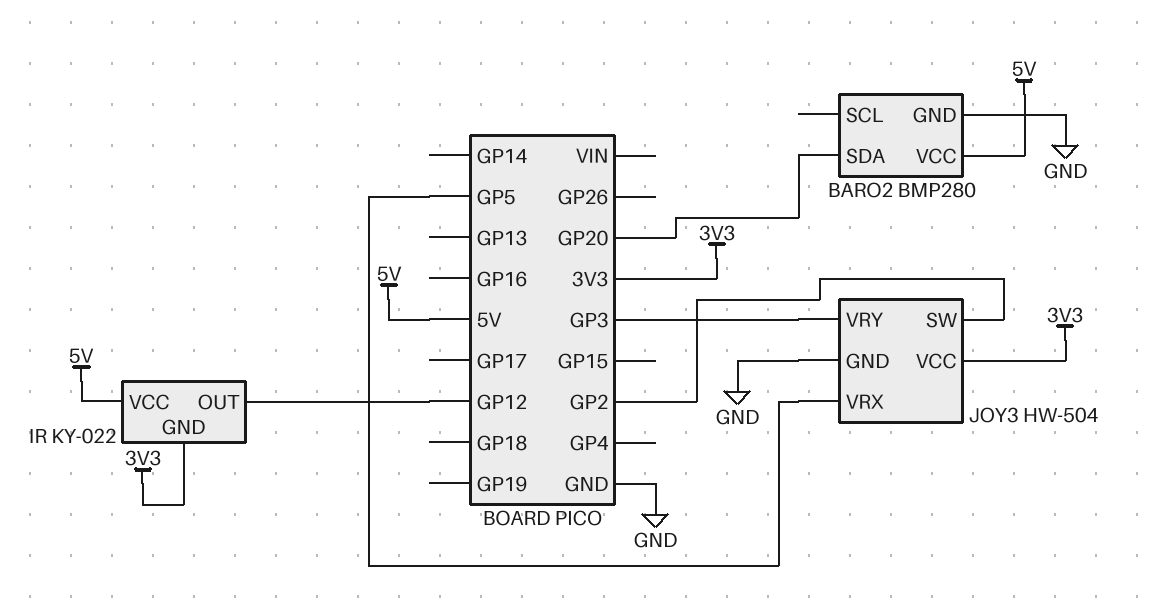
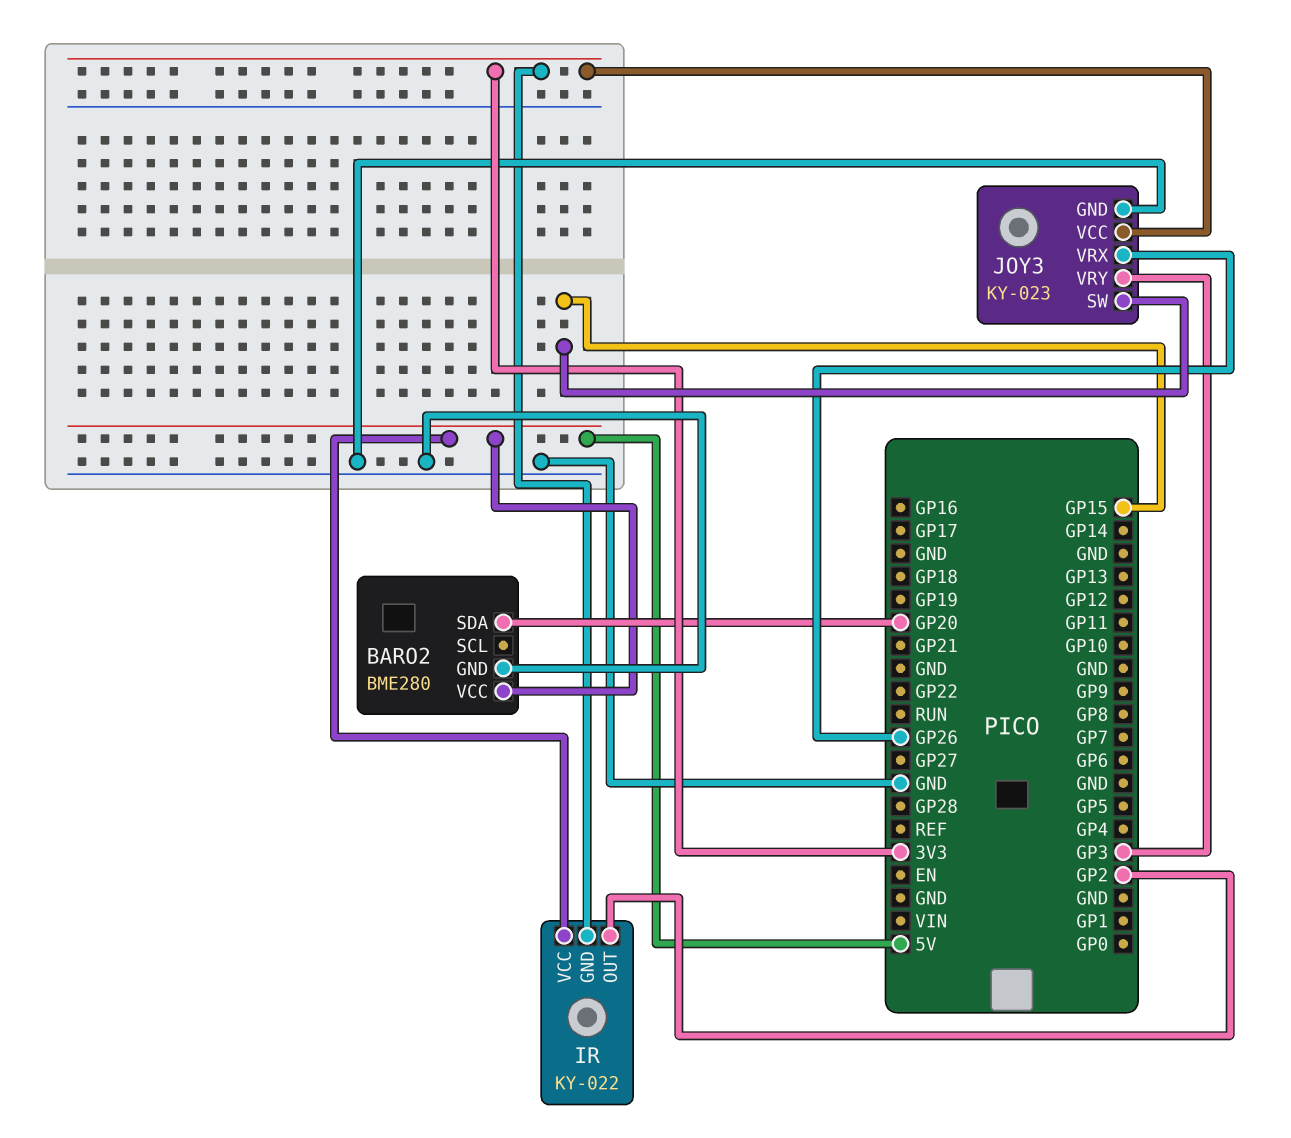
BARO2: BMP280 -> BME280
IR pin OUT: GP12 -> GP2
JOY3: HW-504 -> KY-023
JOY3 pin SW: GP2 -> GP15
JOY3 pin VRX: GP5 -> GP26

